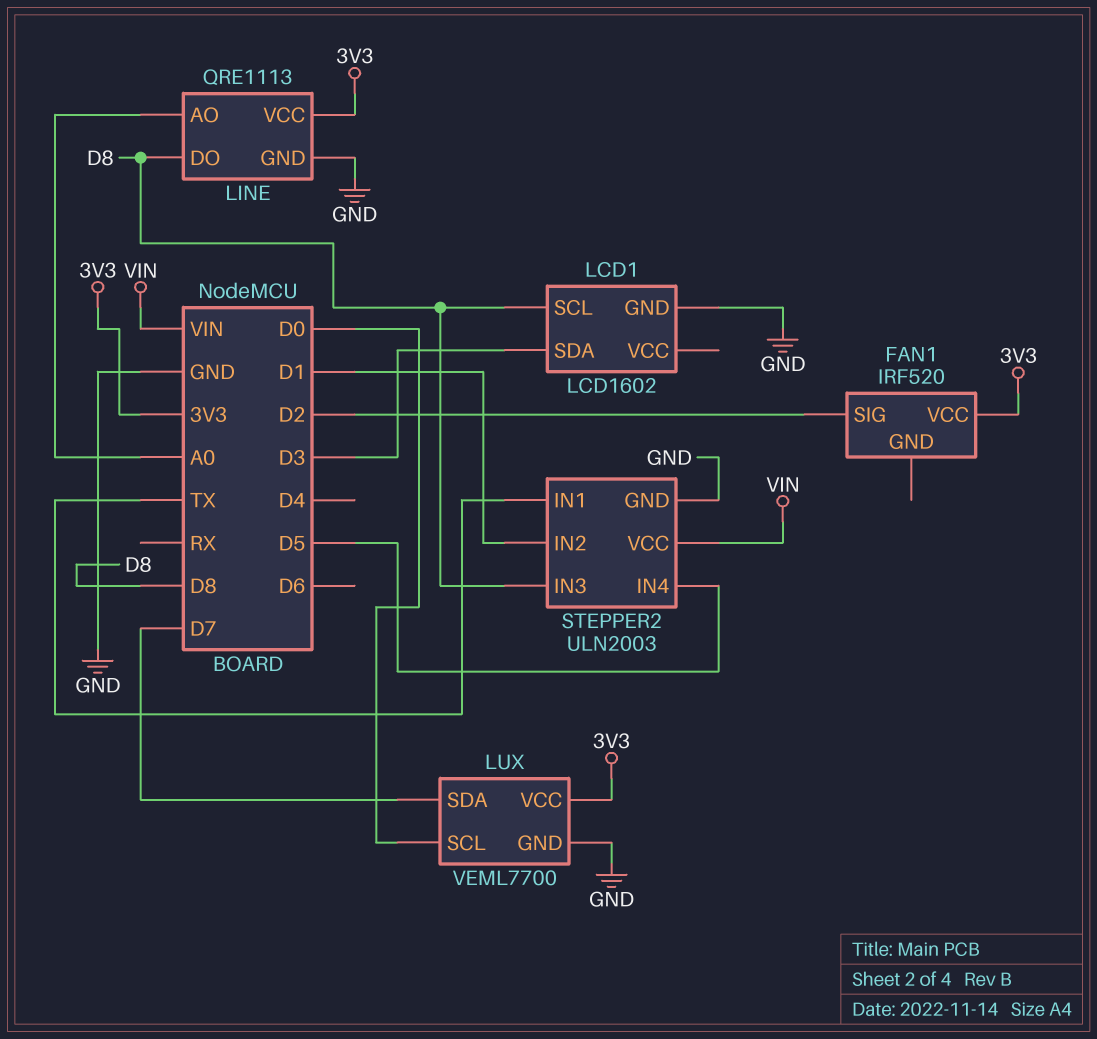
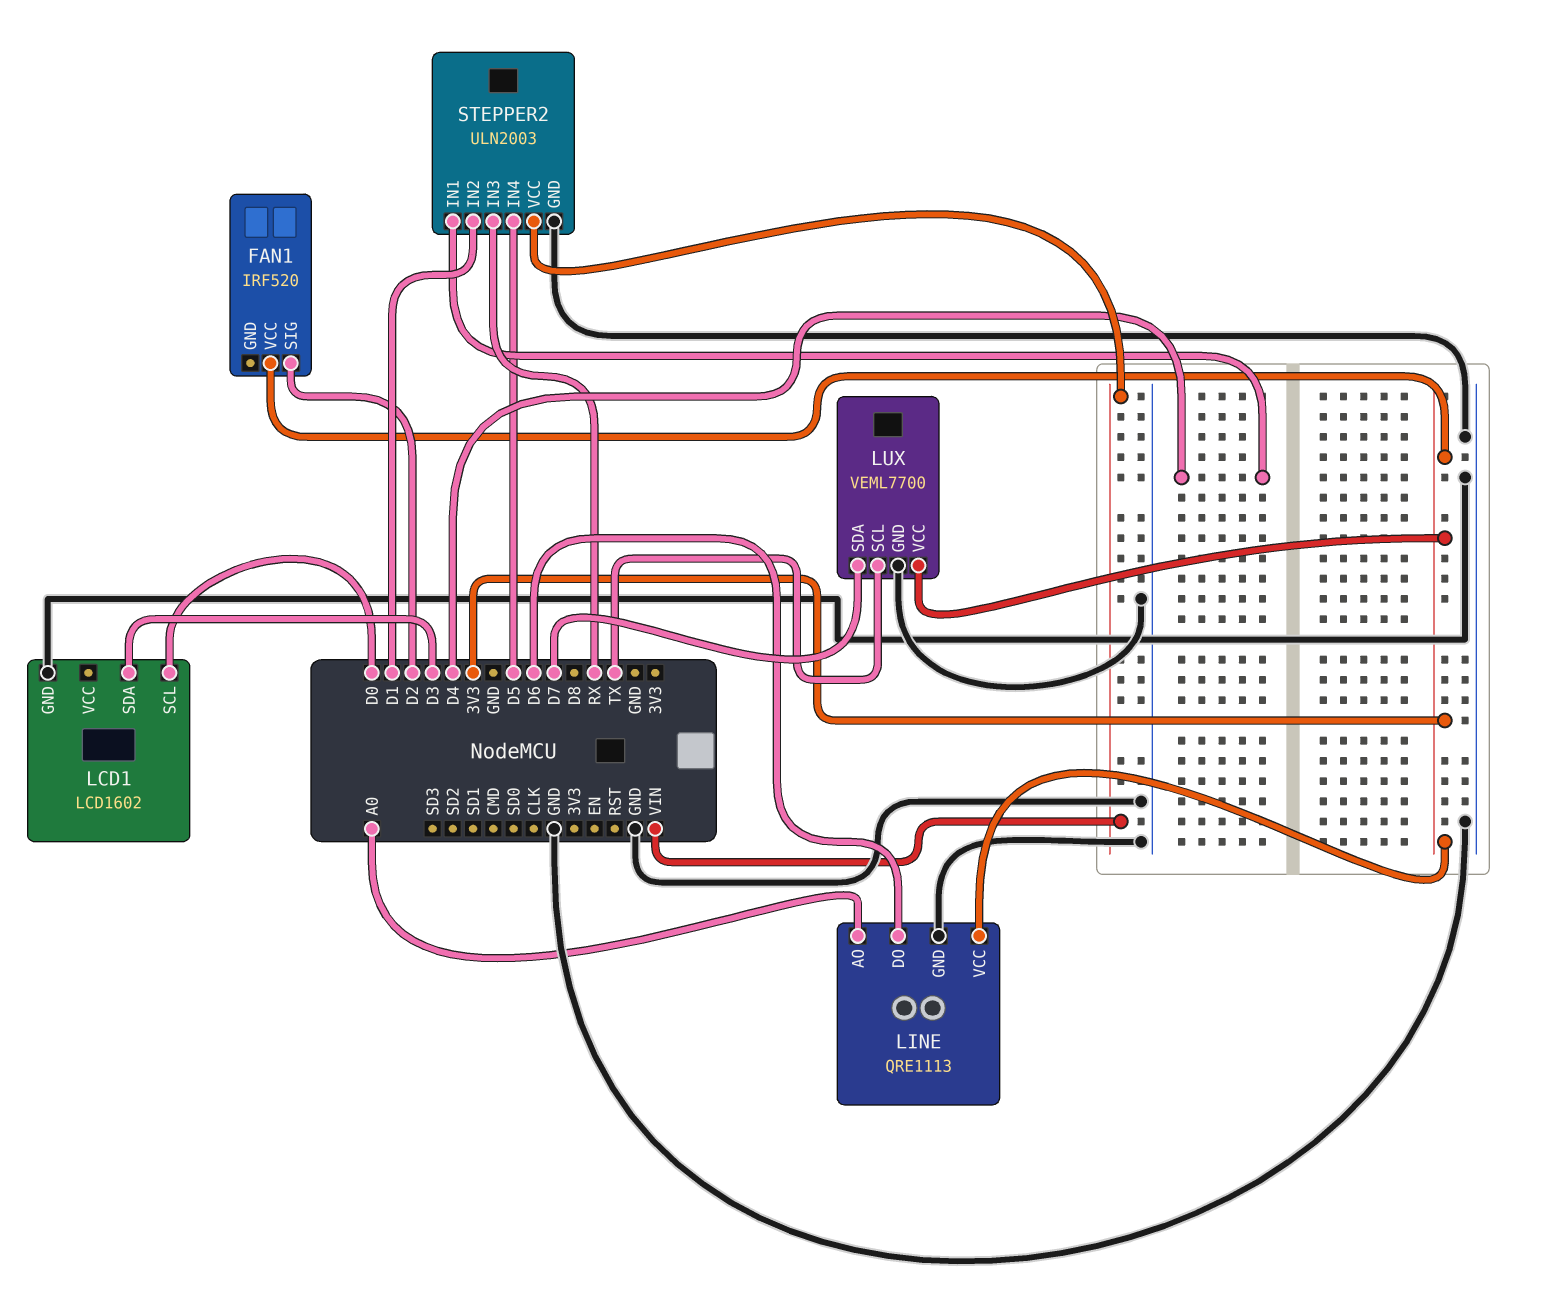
LCD1 pin SCL: D8 -> D0
LINE pin DO: D8 -> D6
LUX pin SCL: D0 -> TX
STEPPER2 pin IN1: TX -> D4
STEPPER2 pin IN3: D8 -> RX

